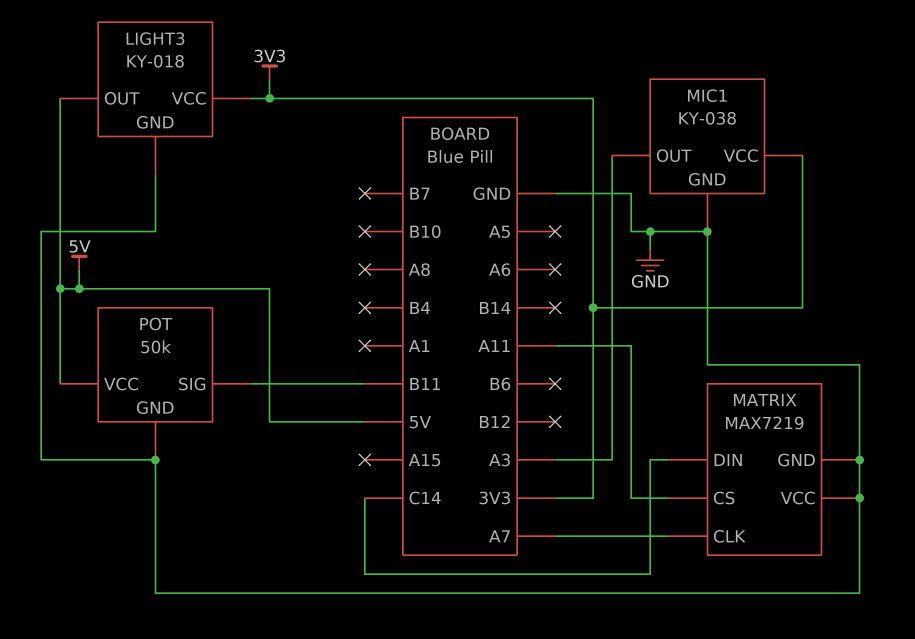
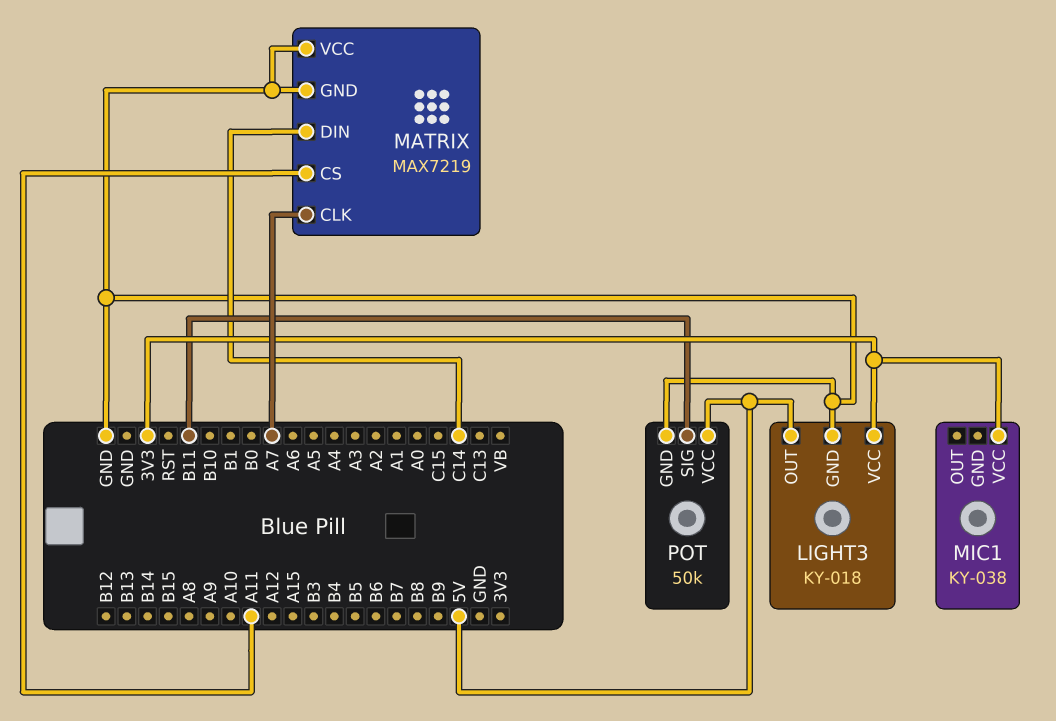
MIC1 pin GND: GND -> none
MIC1 pin OUT: A3 -> none

